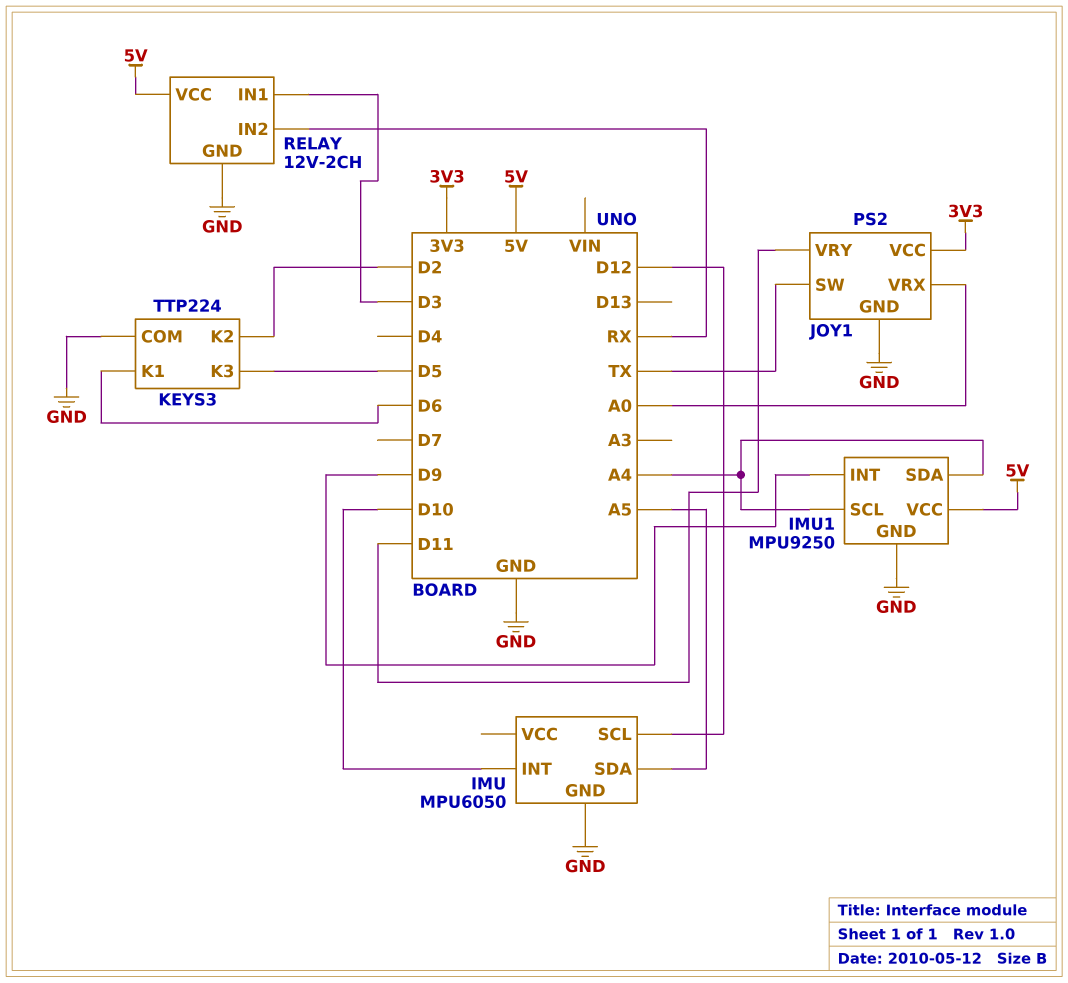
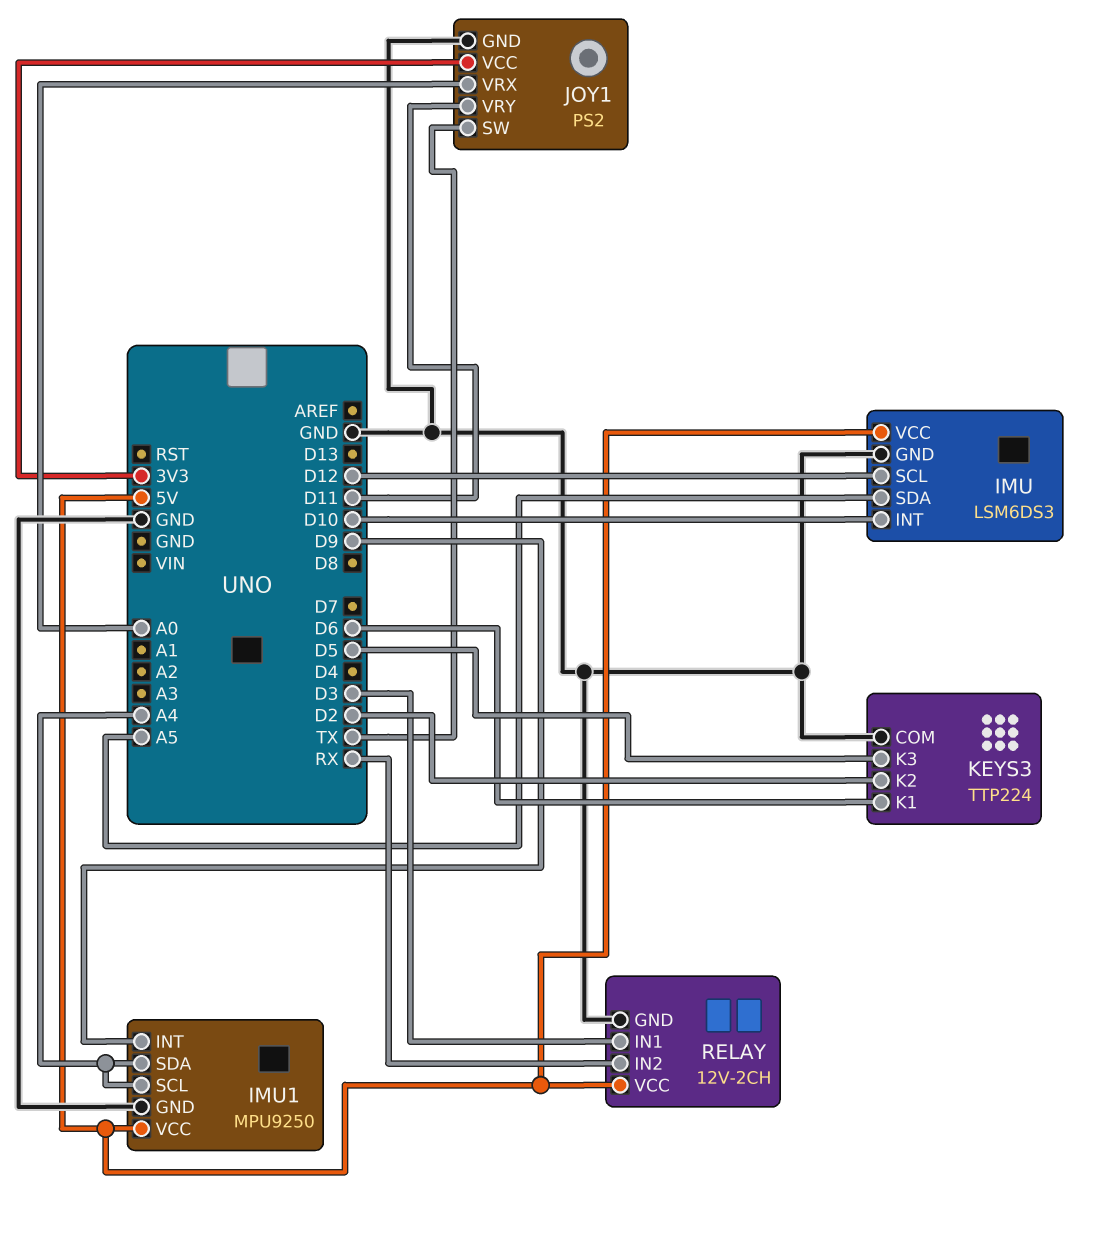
IMU: MPU6050 -> LSM6DS3
IMU pin VCC: none -> 5V

